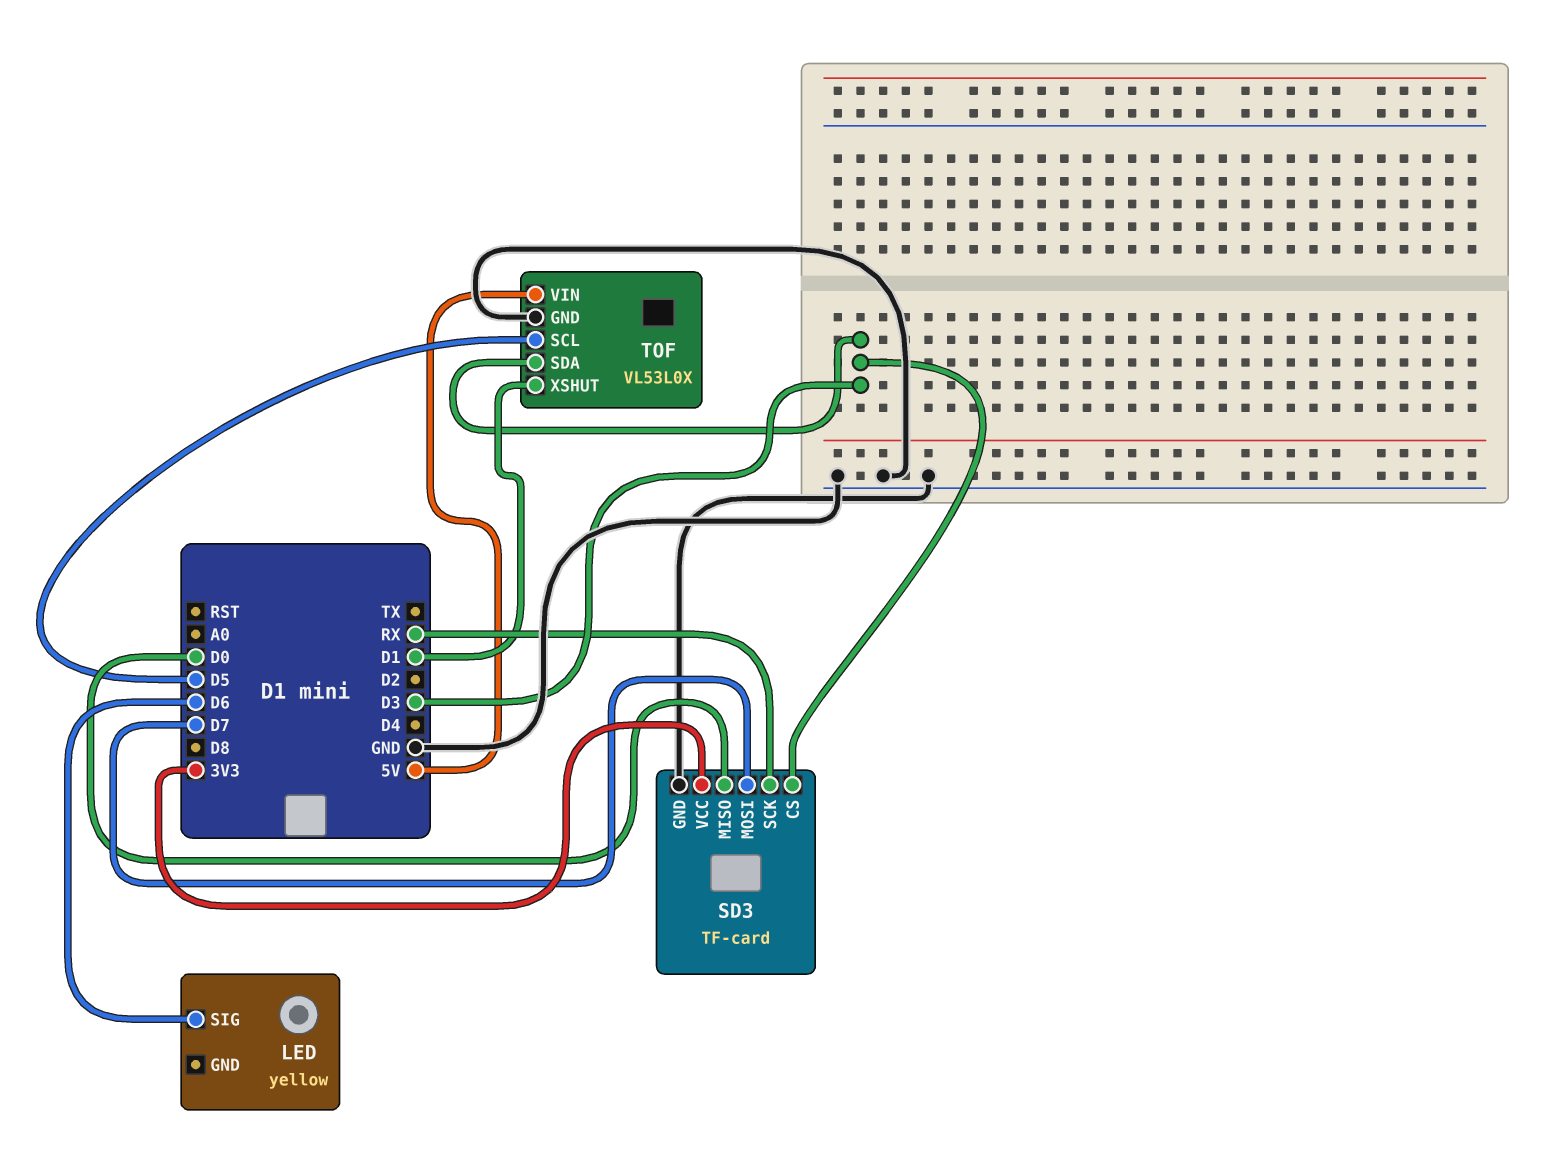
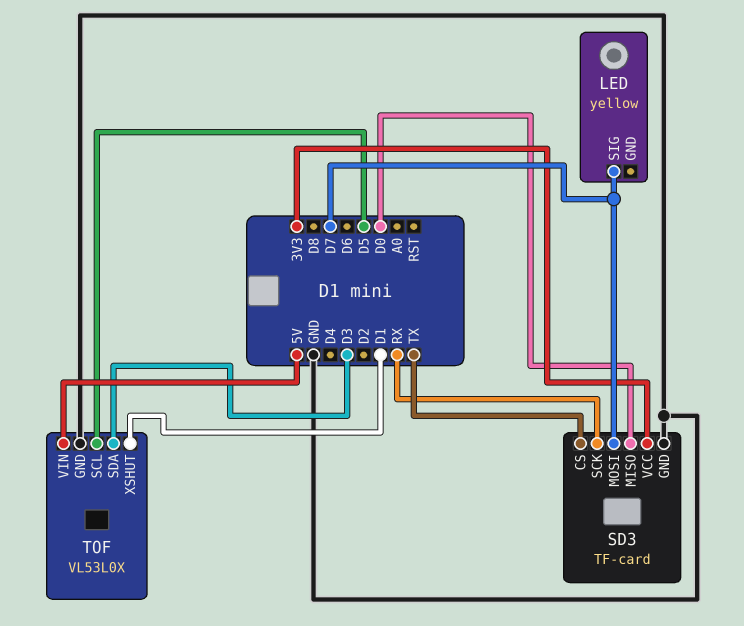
LED pin SIG: D6 -> D7
SD3 pin CS: D3 -> TX

